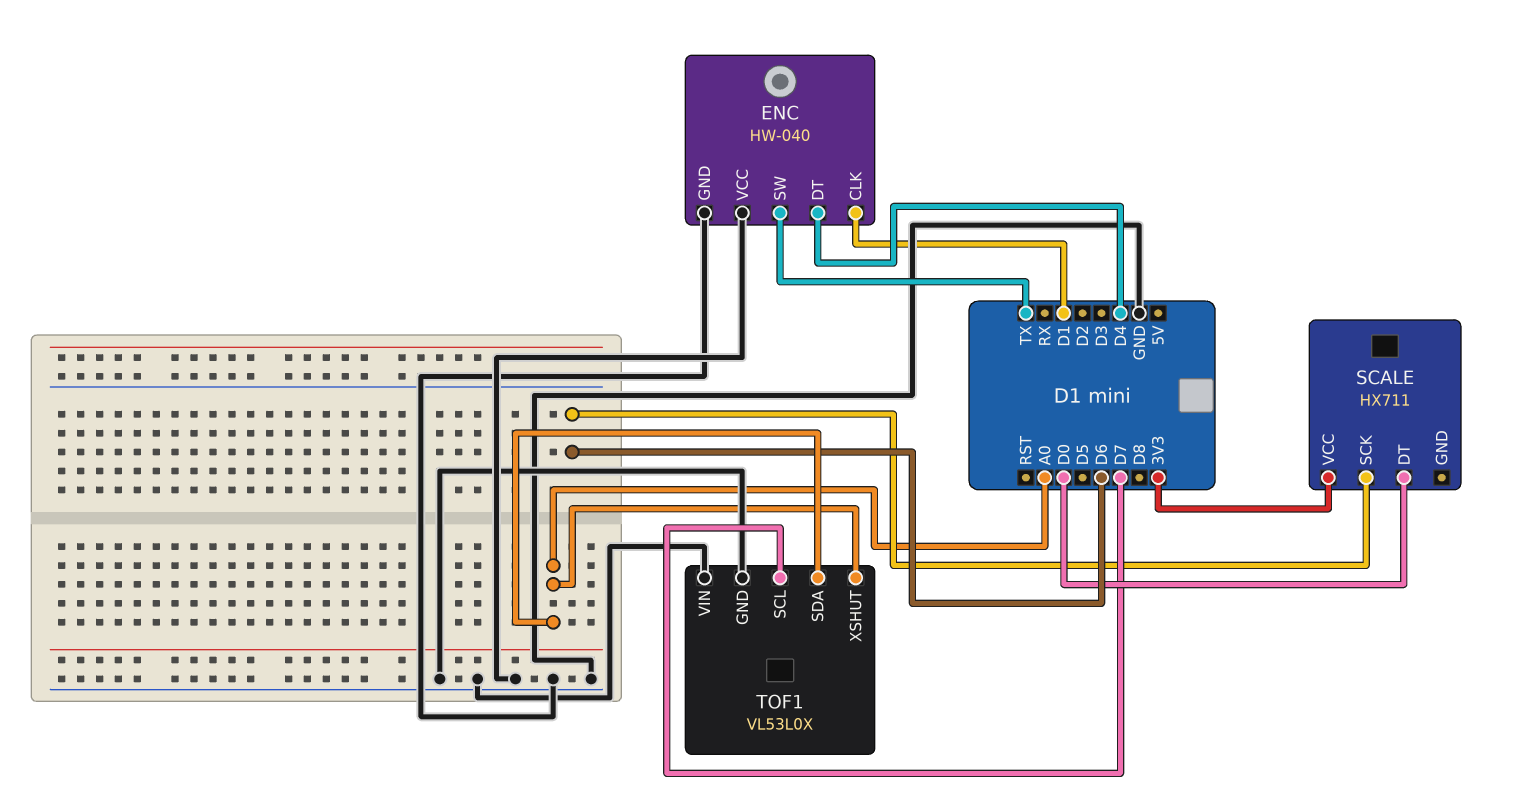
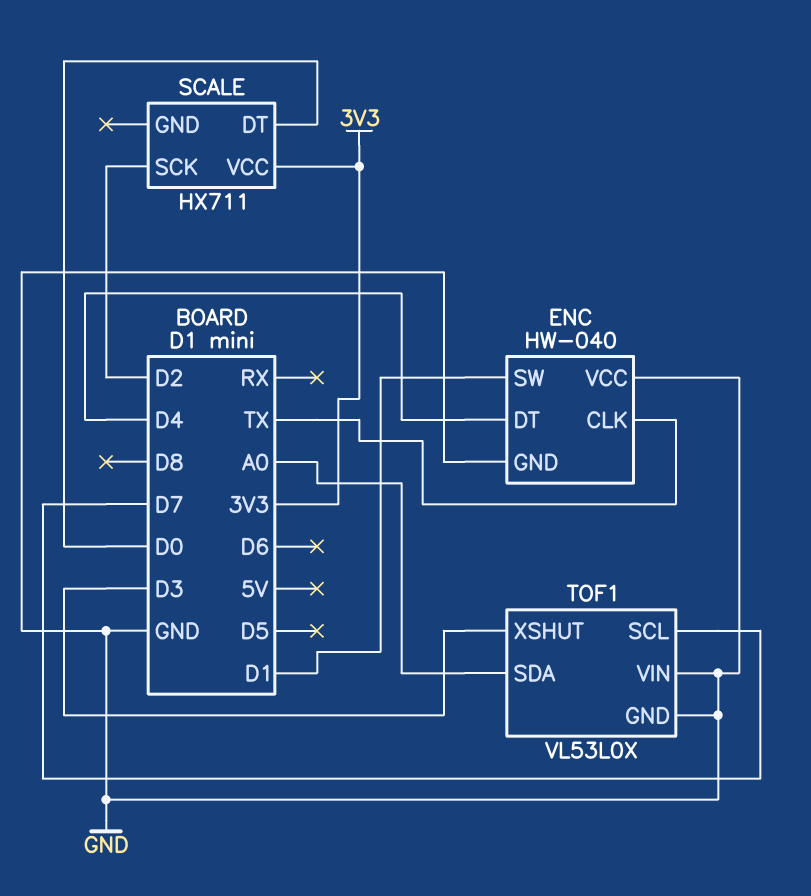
ENC pin CLK: D1 -> TX
ENC pin SW: TX -> D1
SCALE pin SCK: D6 -> D2
TOF1 pin XSHUT: A0 -> D3

